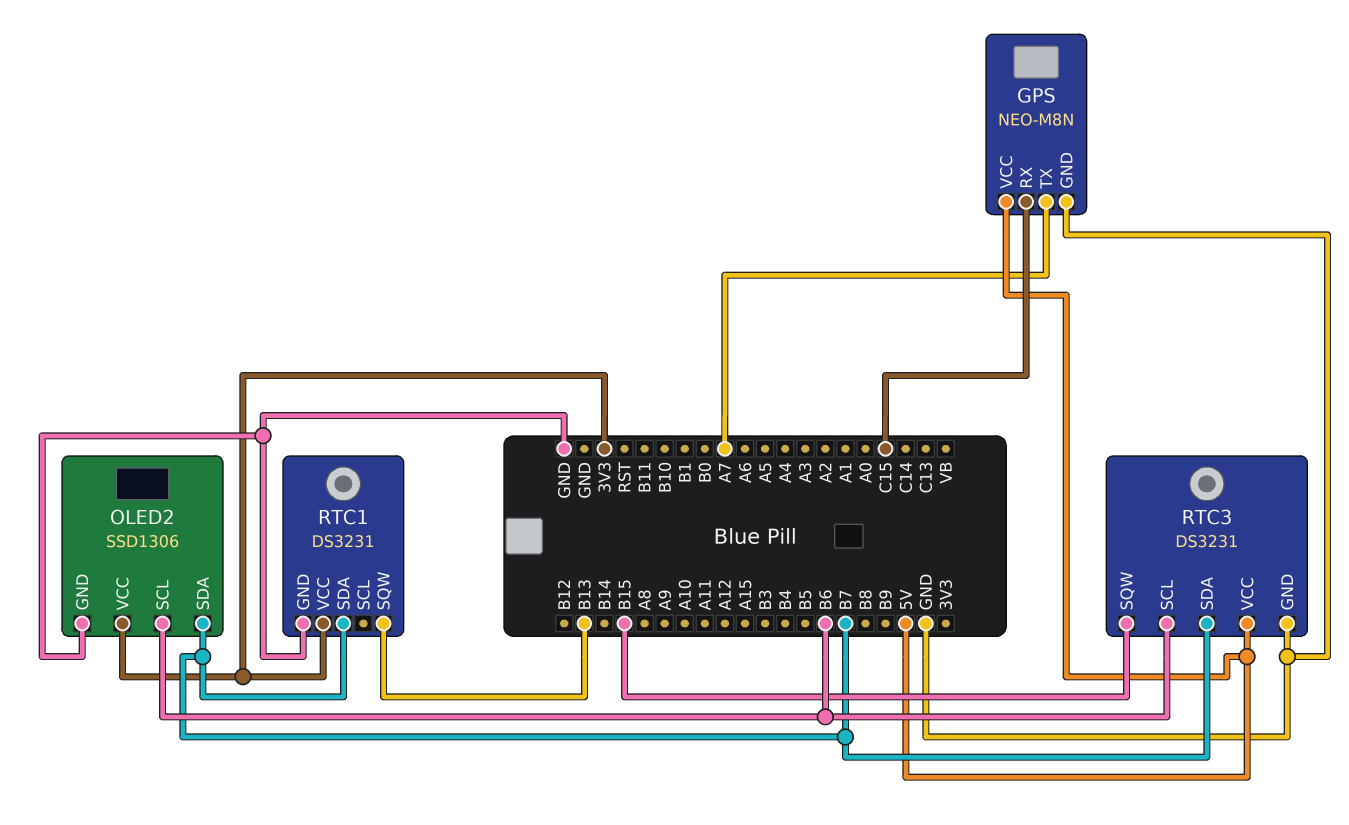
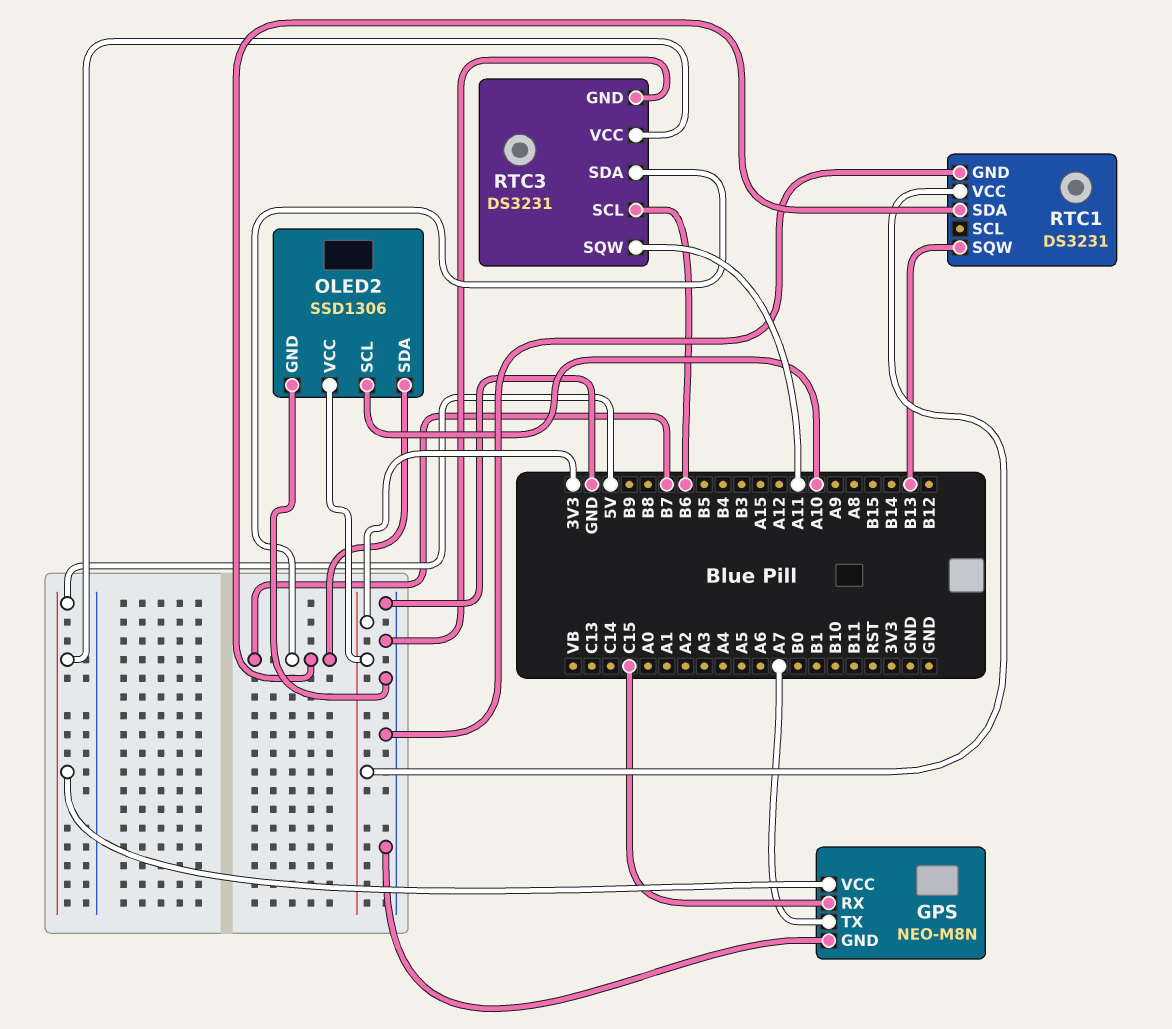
OLED2 pin SCL: B6 -> A10
RTC3 pin SQW: B15 -> A11

